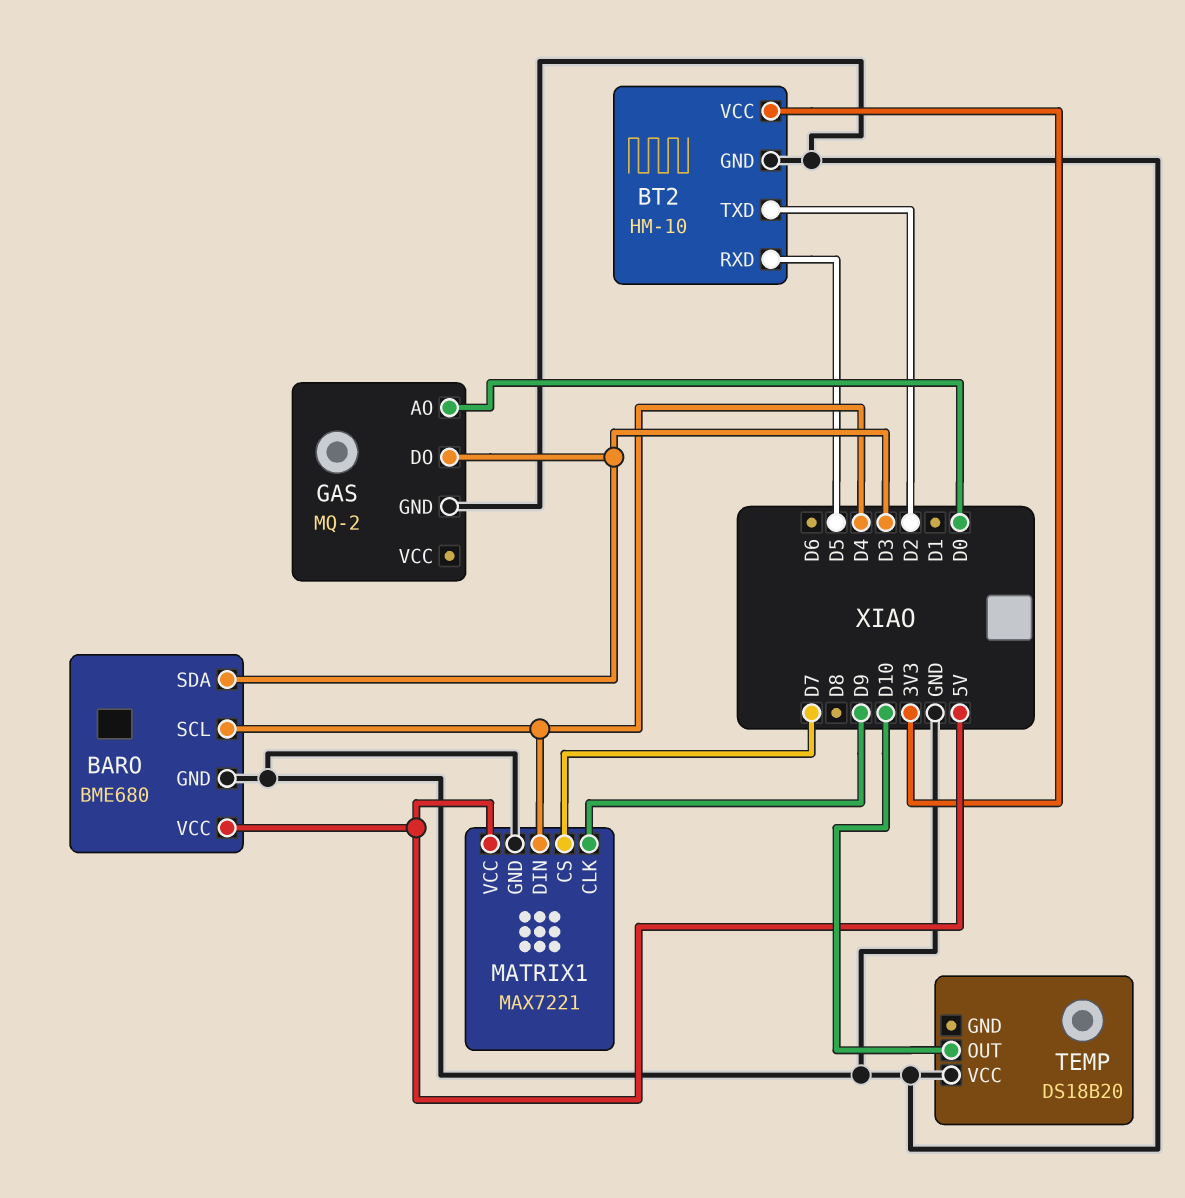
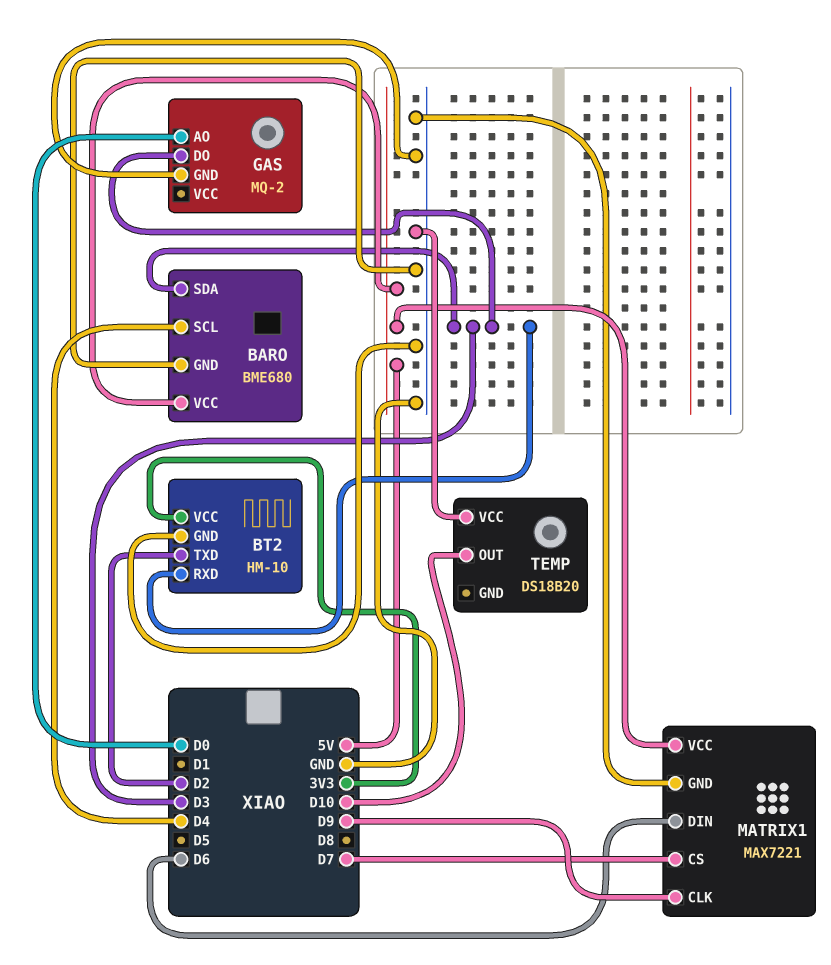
BT2 pin RXD: D5 -> D3
MATRIX1 pin DIN: D4 -> D6

